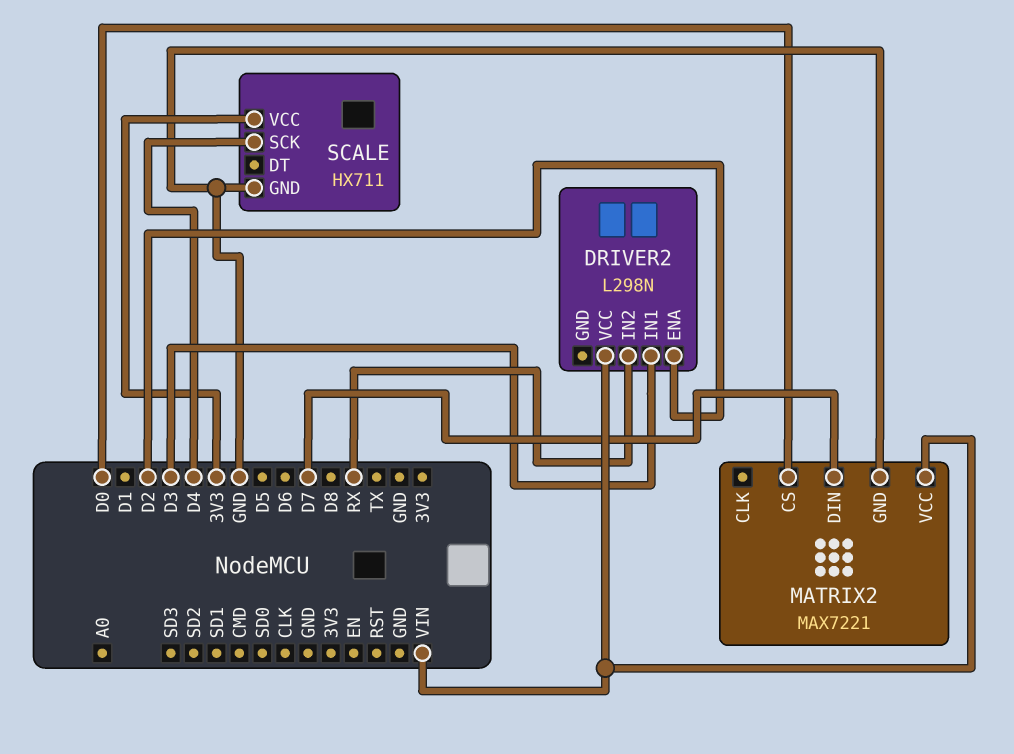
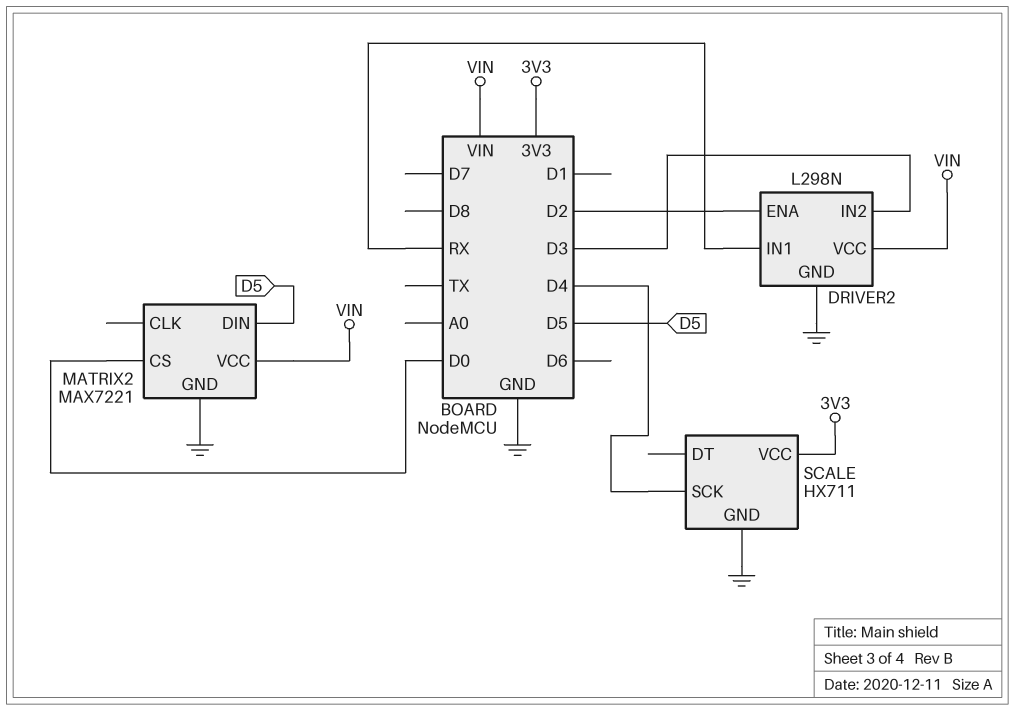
DRIVER2 pin GND: none -> GND
DRIVER2 pin IN1: D3 -> RX
DRIVER2 pin IN2: RX -> D3
MATRIX2 pin DIN: D7 -> D5

